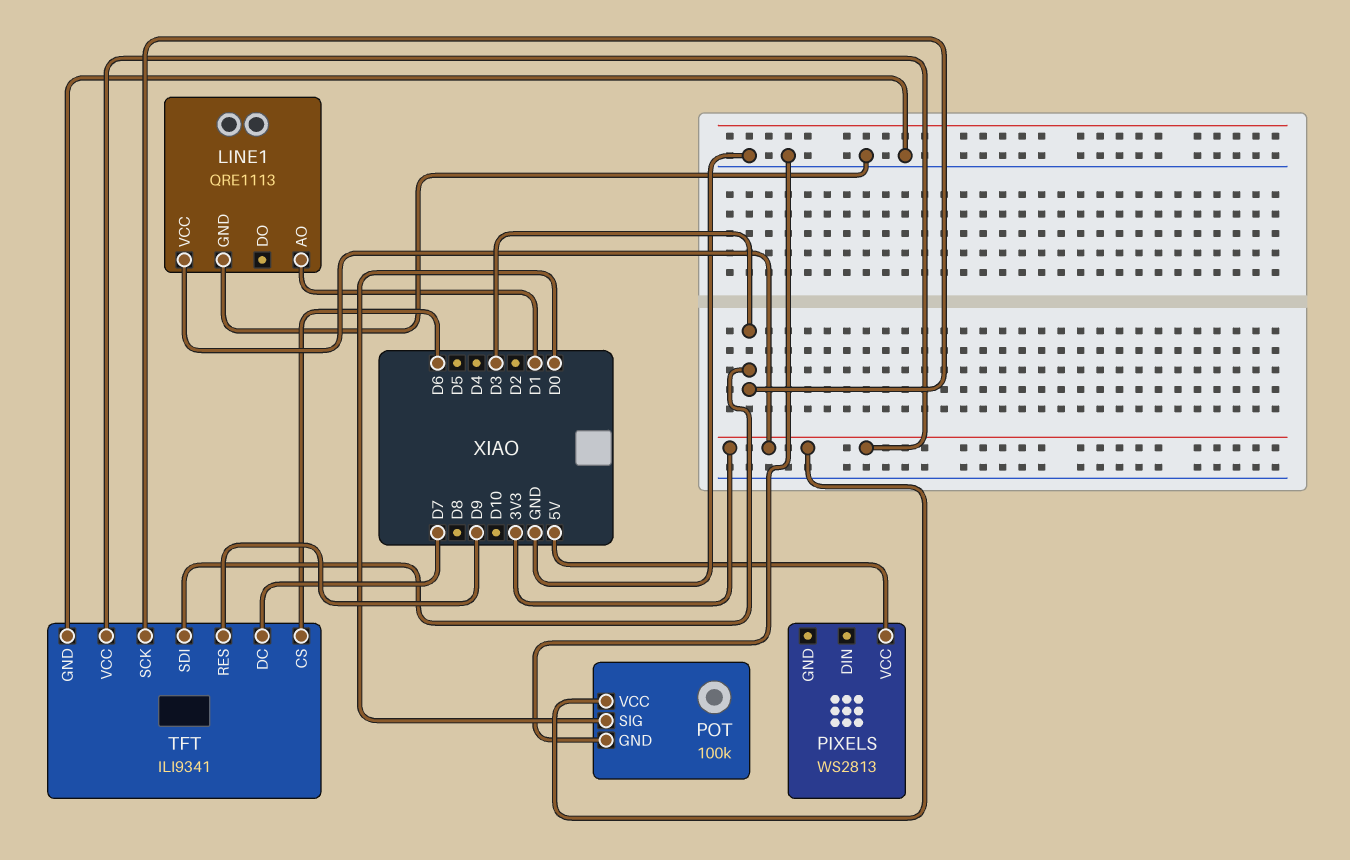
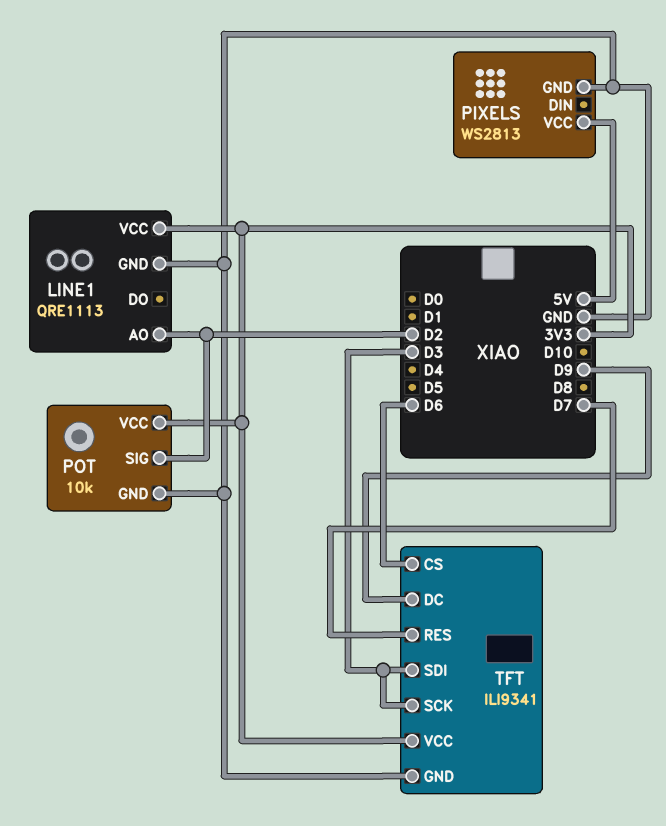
LINE1 pin AO: D1 -> D2
PIXELS pin GND: none -> GND
POT: 100k -> 10k
POT pin SIG: D0 -> D2
TFT pin DC: D7 -> D9
TFT pin RES: D9 -> D7

